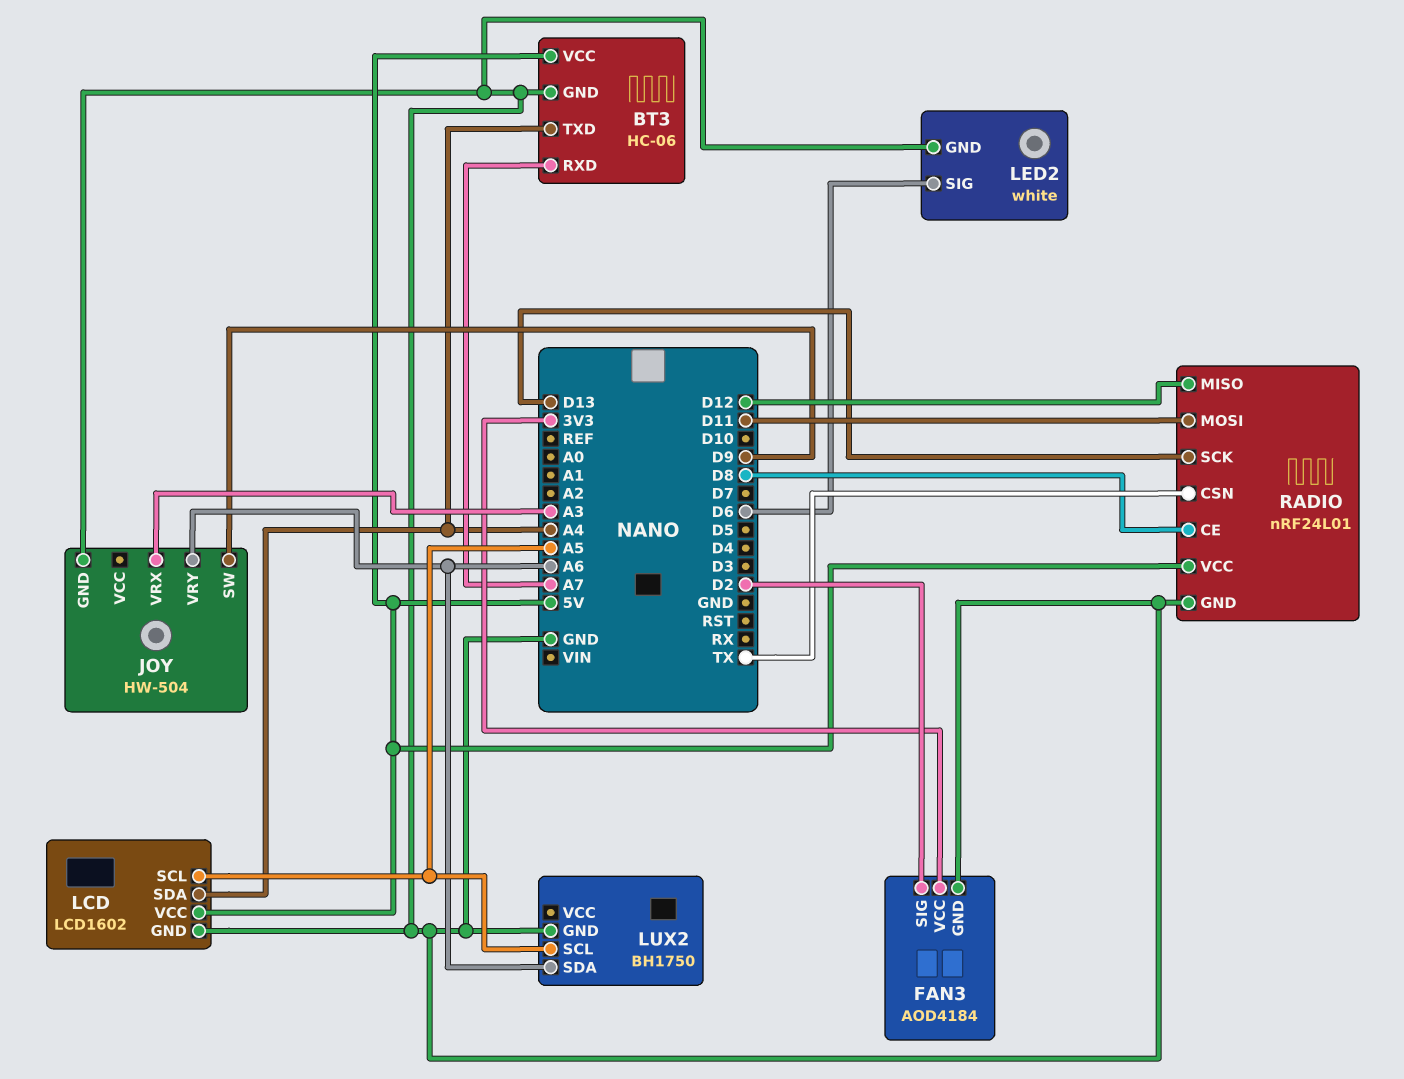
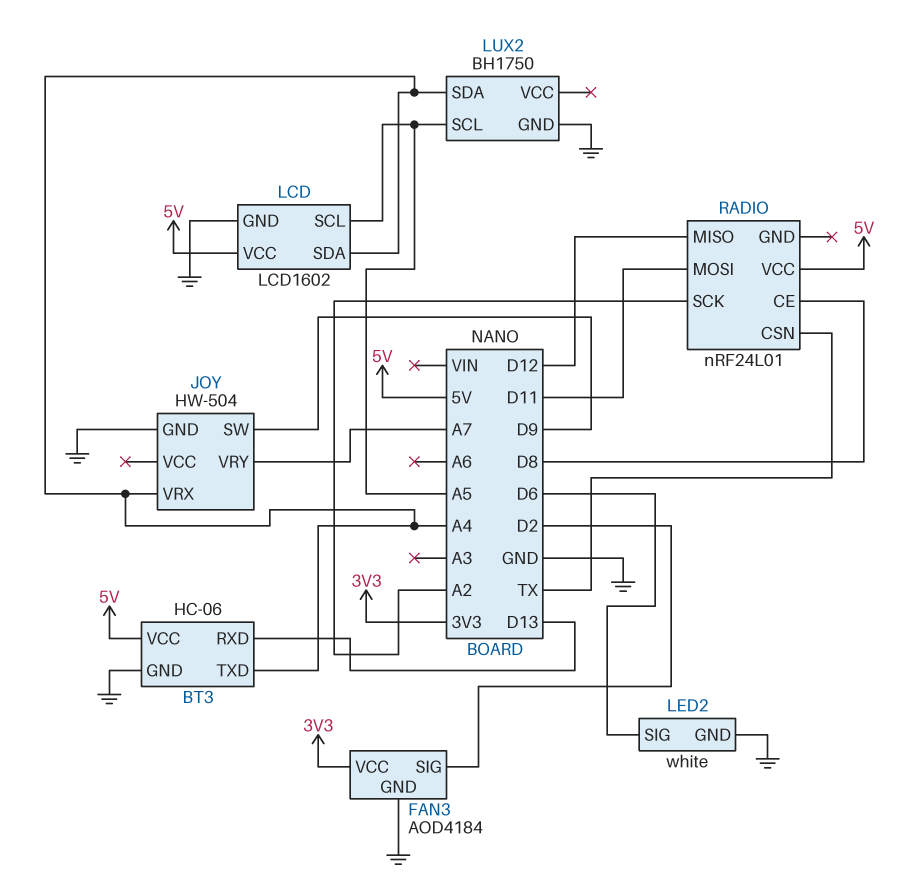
BT3 pin RXD: A7 -> D13
JOY pin VRX: A3 -> A4
JOY pin VRY: A6 -> A7
LUX2 pin SDA: A6 -> A4
RADIO pin GND: GND -> none
RADIO pin SCK: D13 -> A2

